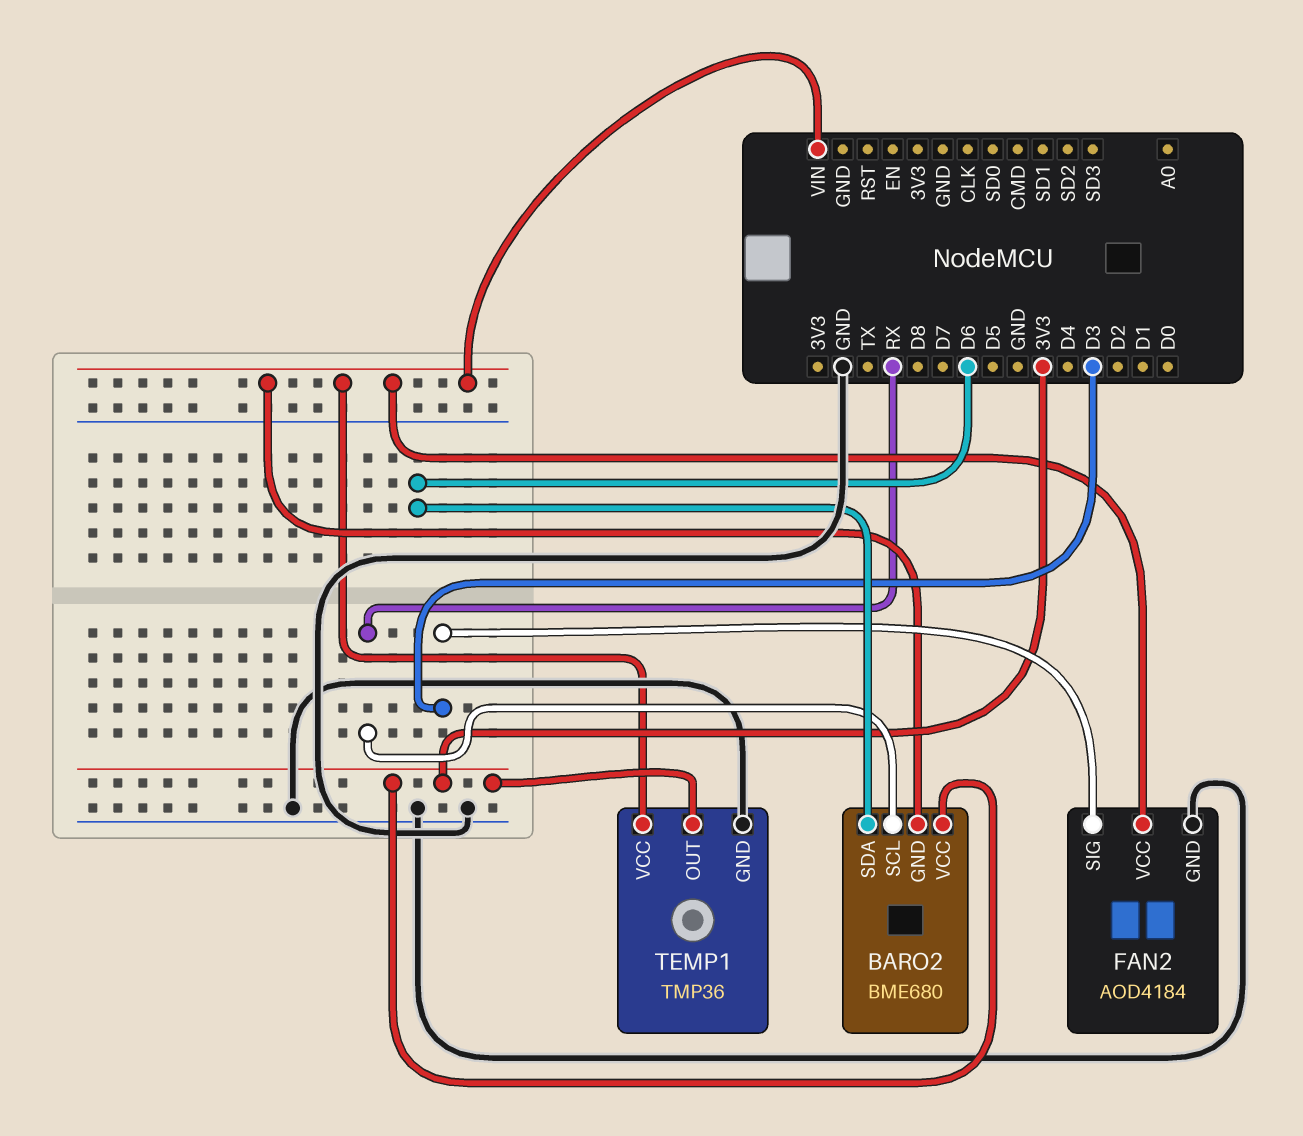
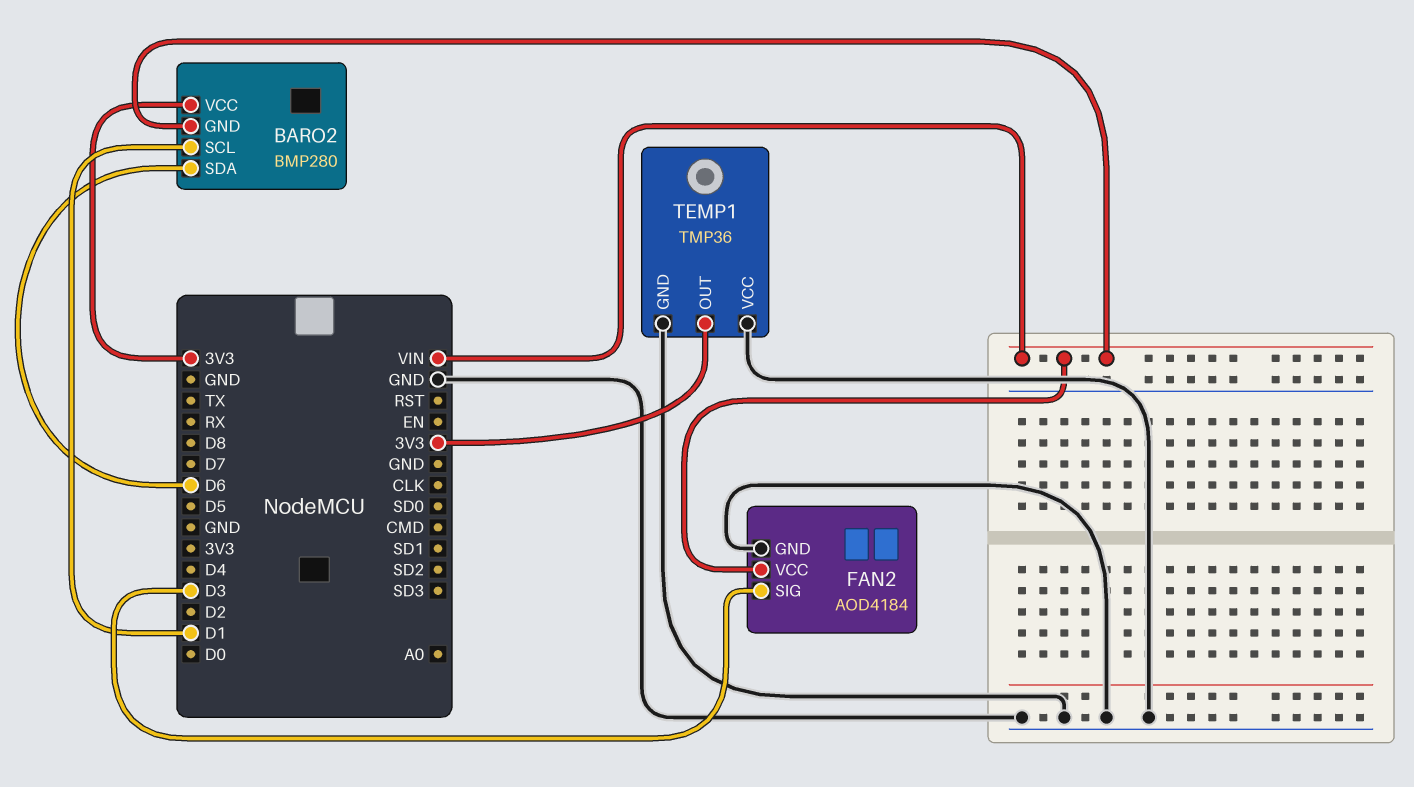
BARO2: BME680 -> BMP280
BARO2 pin SCL: RX -> D1
TEMP1 pin VCC: VIN -> GND

